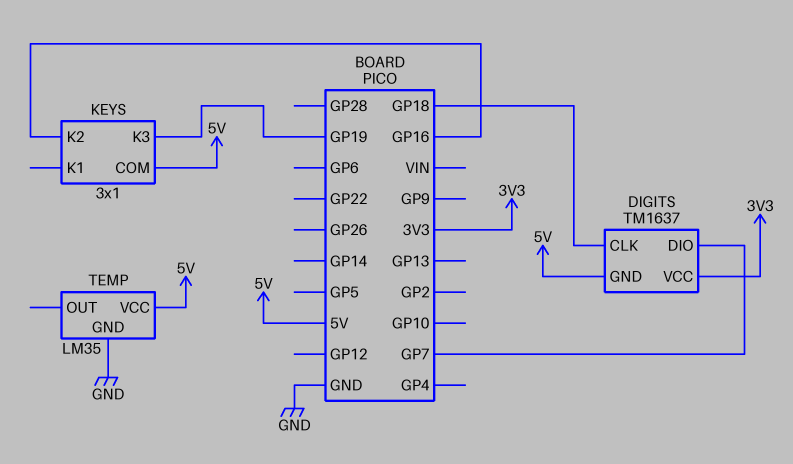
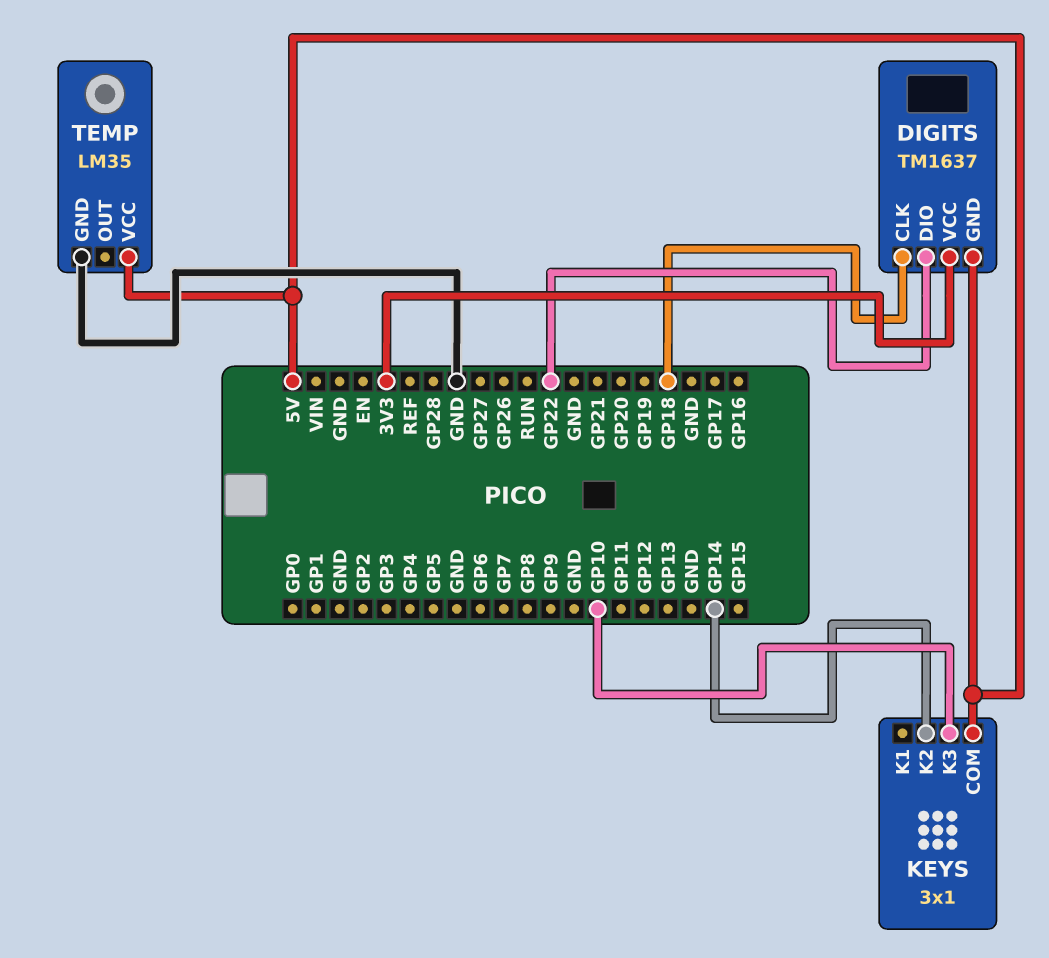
DIGITS pin DIO: GP7 -> GP22
KEYS pin K2: GP16 -> GP14
KEYS pin K3: GP19 -> GP10

